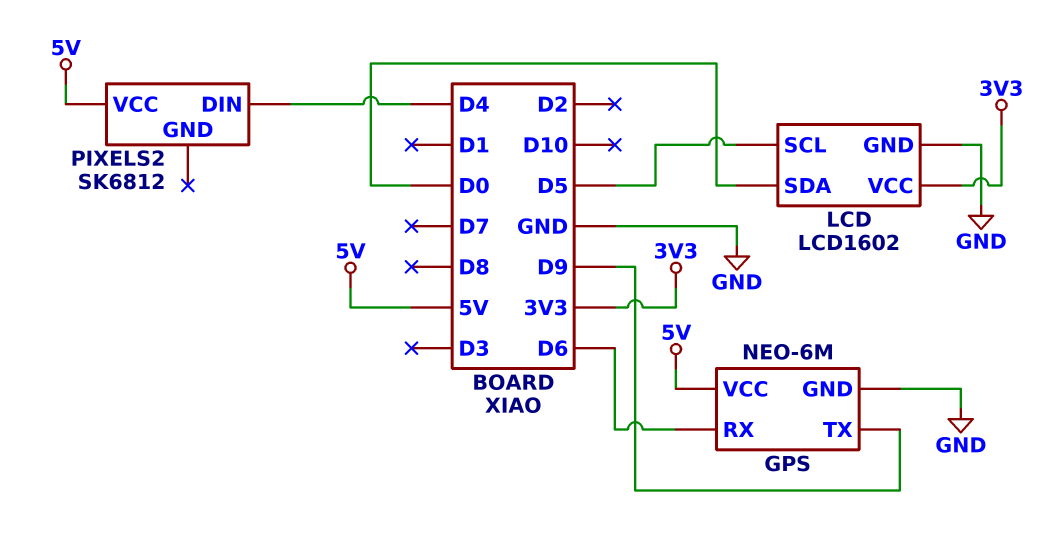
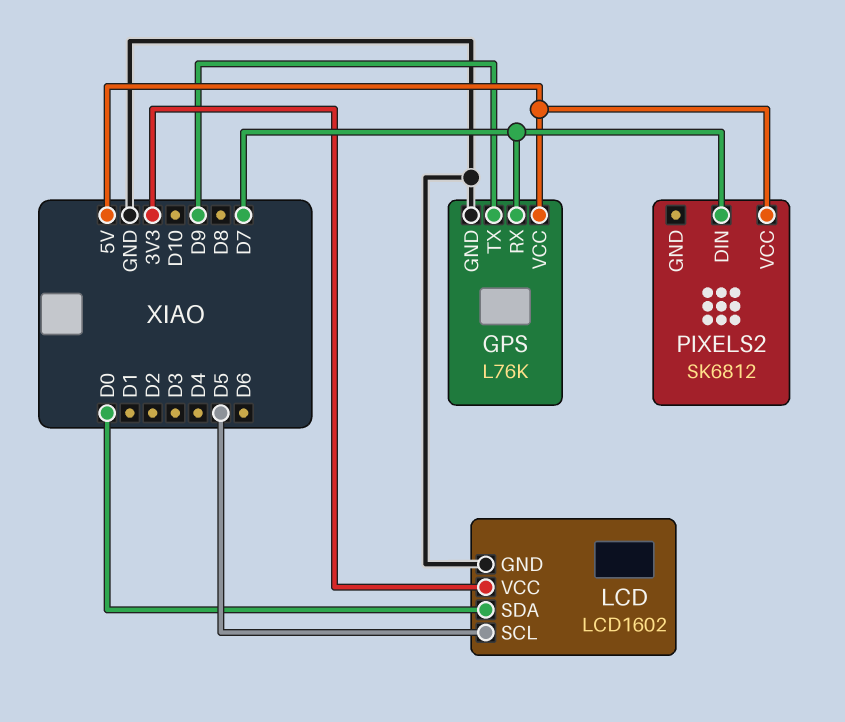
GPS: NEO-6M -> L76K
GPS pin RX: D6 -> D7
PIXELS2 pin DIN: D4 -> D7

